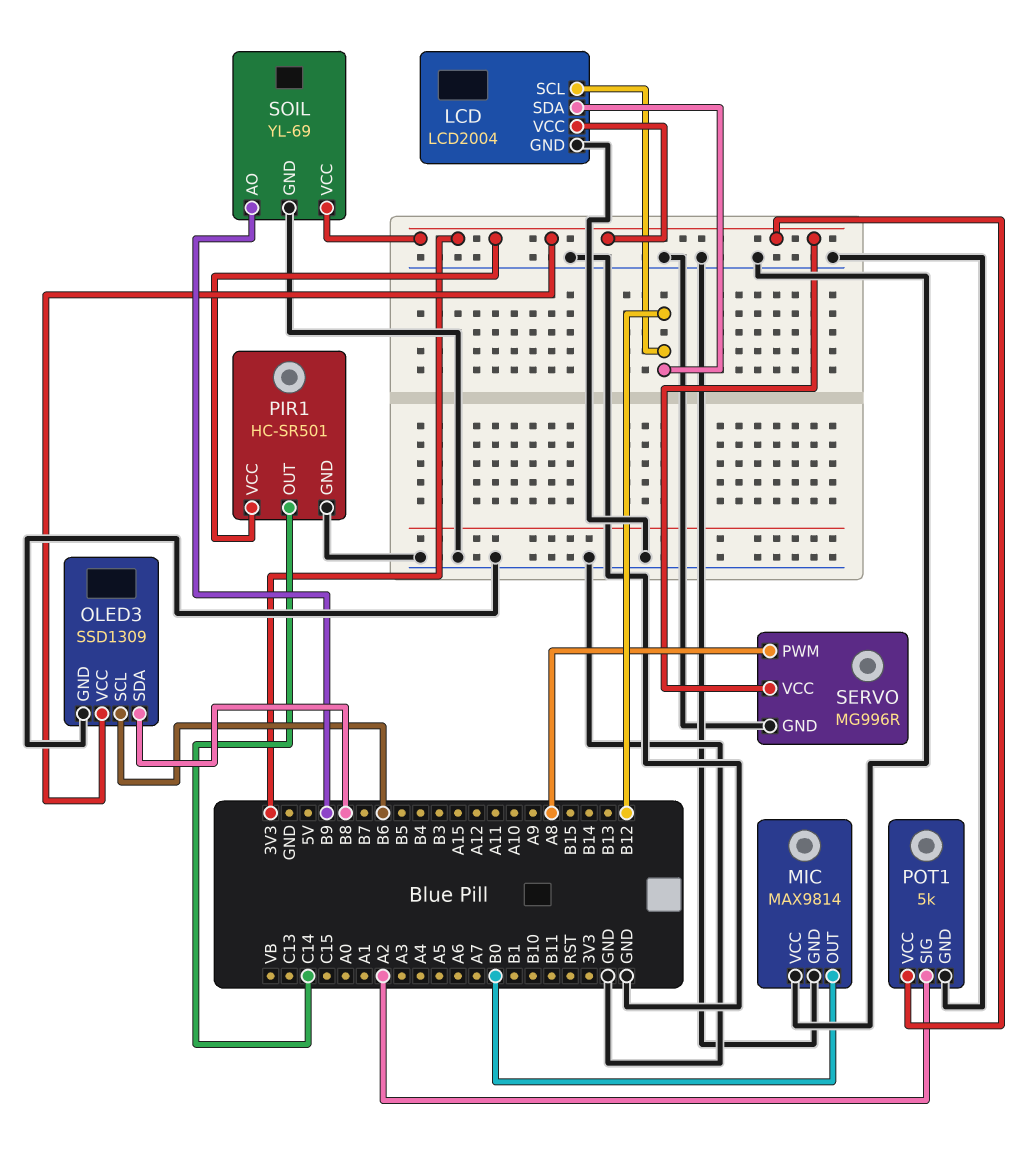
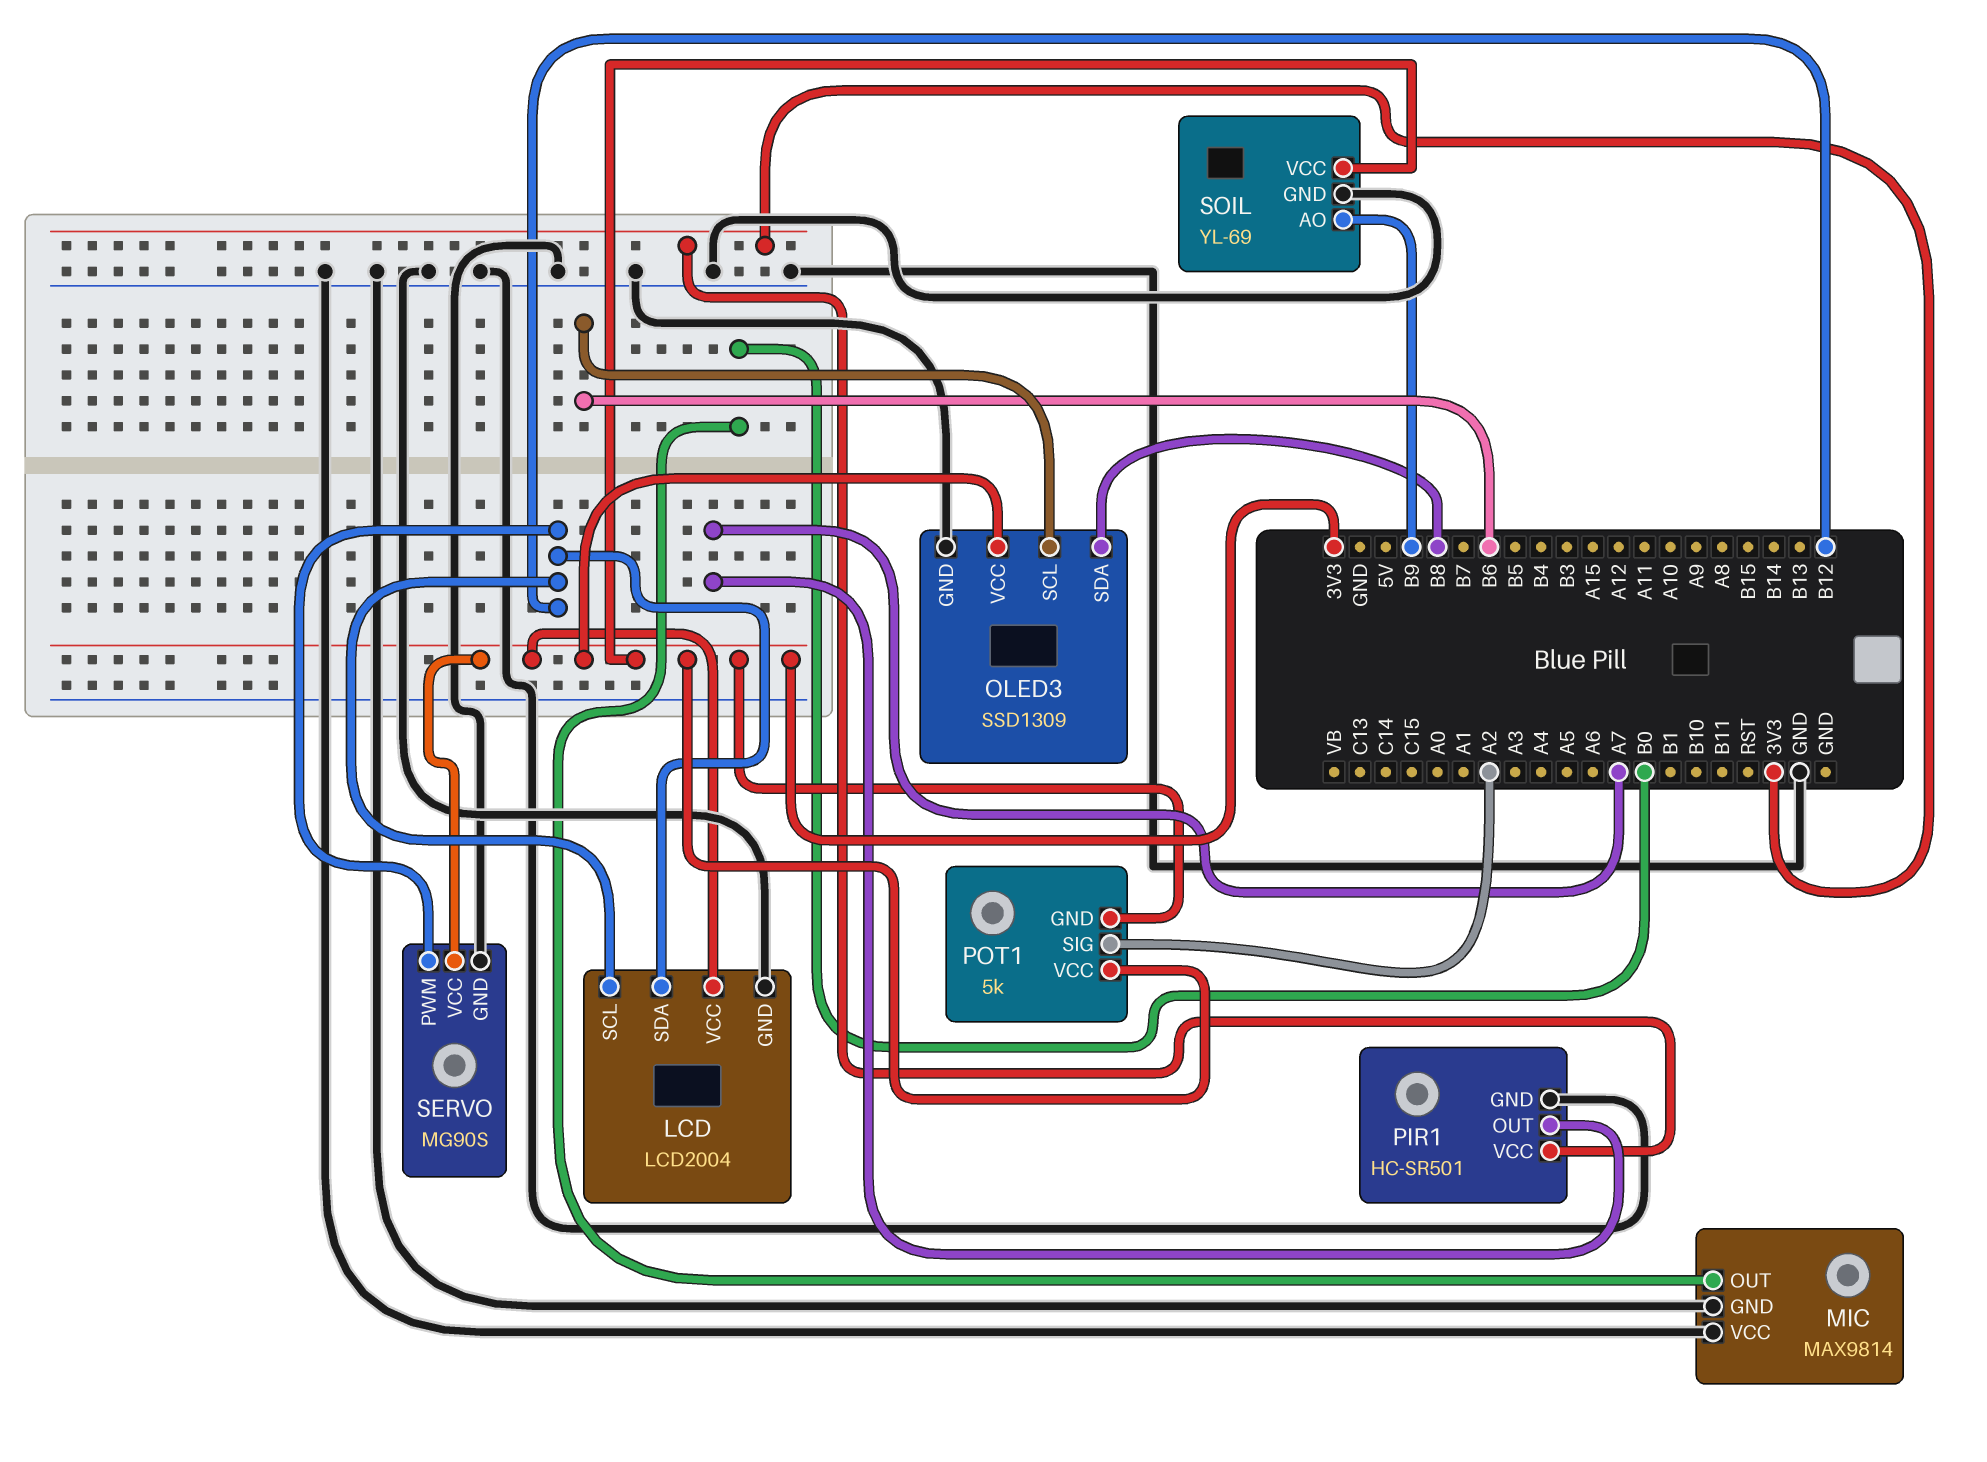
PIR1 pin OUT: C14 -> A7
POT1 pin GND: GND -> 3V3
SERVO: MG996R -> MG90S
SERVO pin PWM: A8 -> B12

